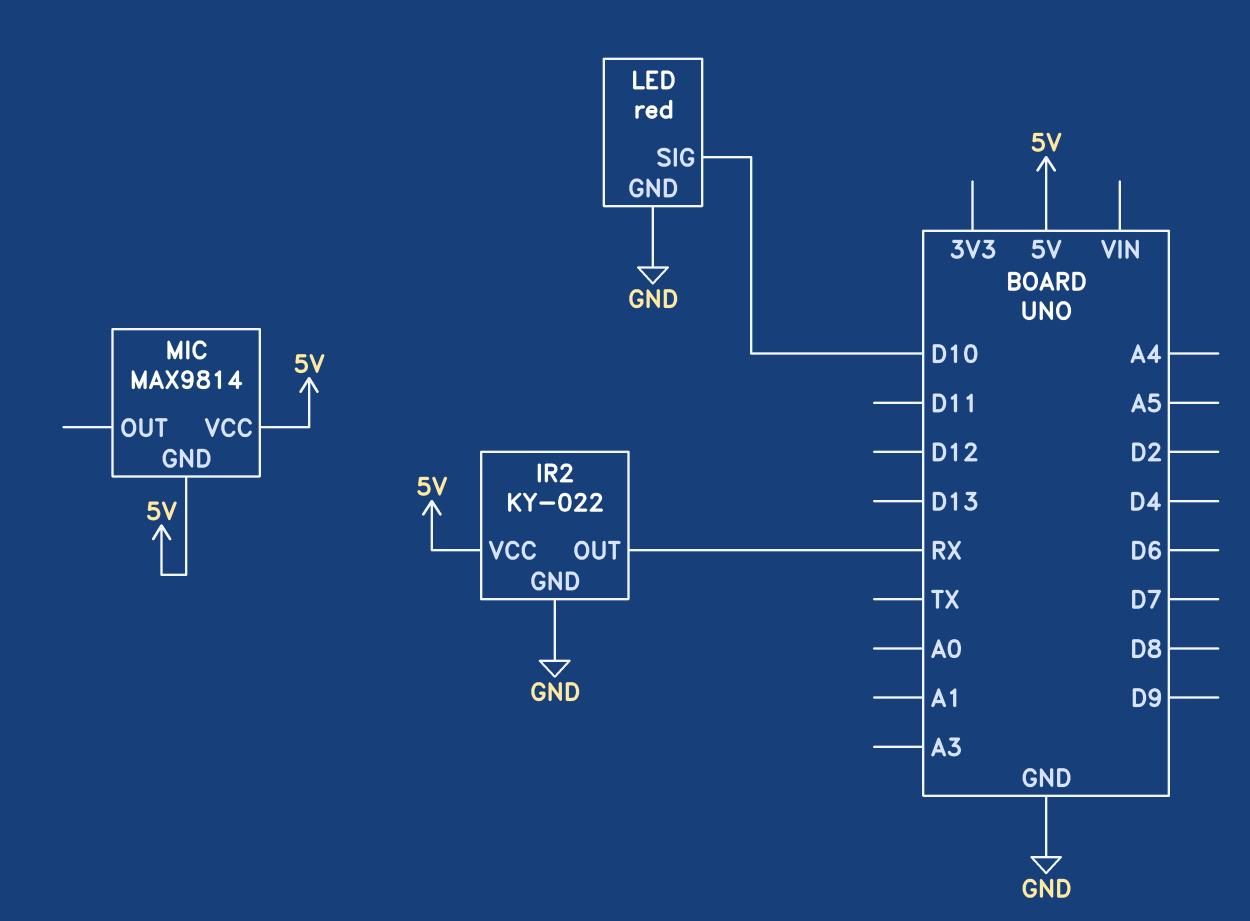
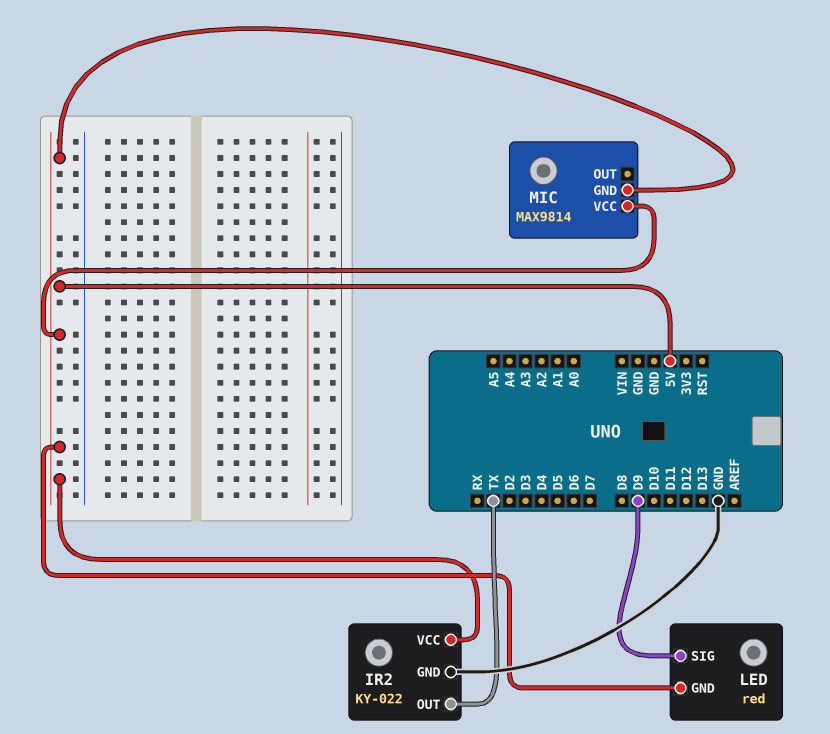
IR2 pin OUT: RX -> TX
LED pin GND: GND -> 5V
LED pin SIG: D10 -> D9

